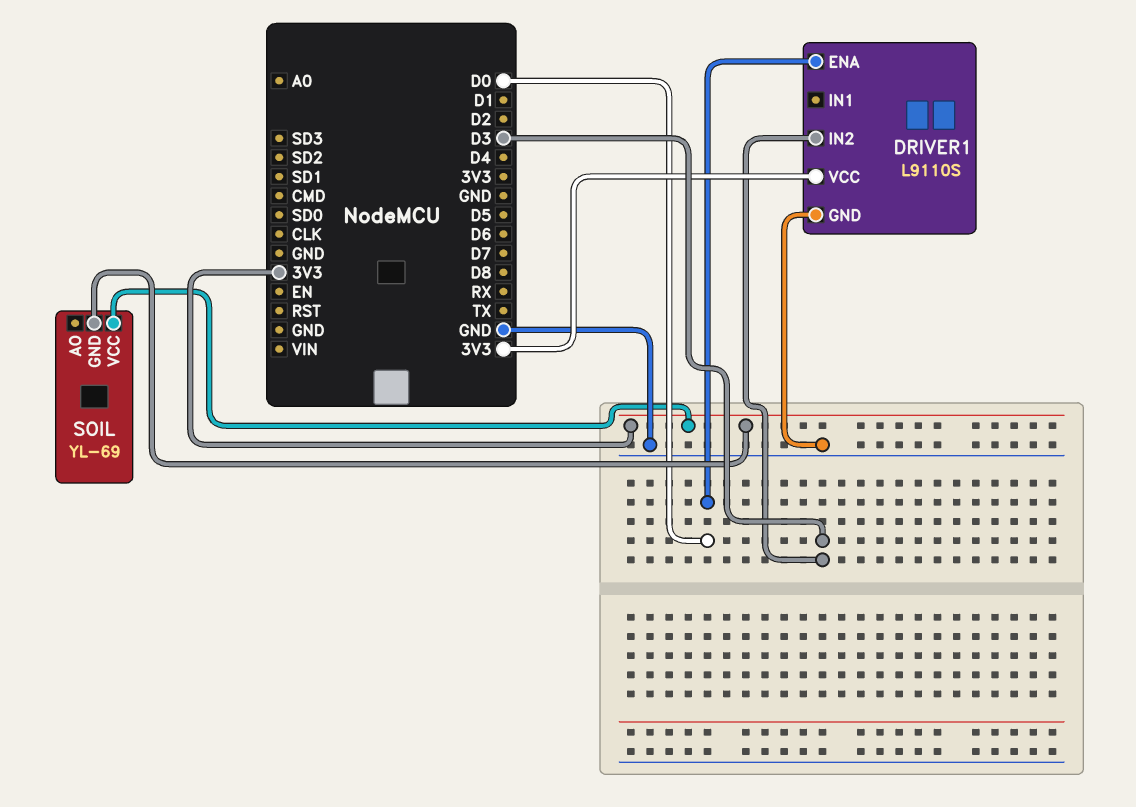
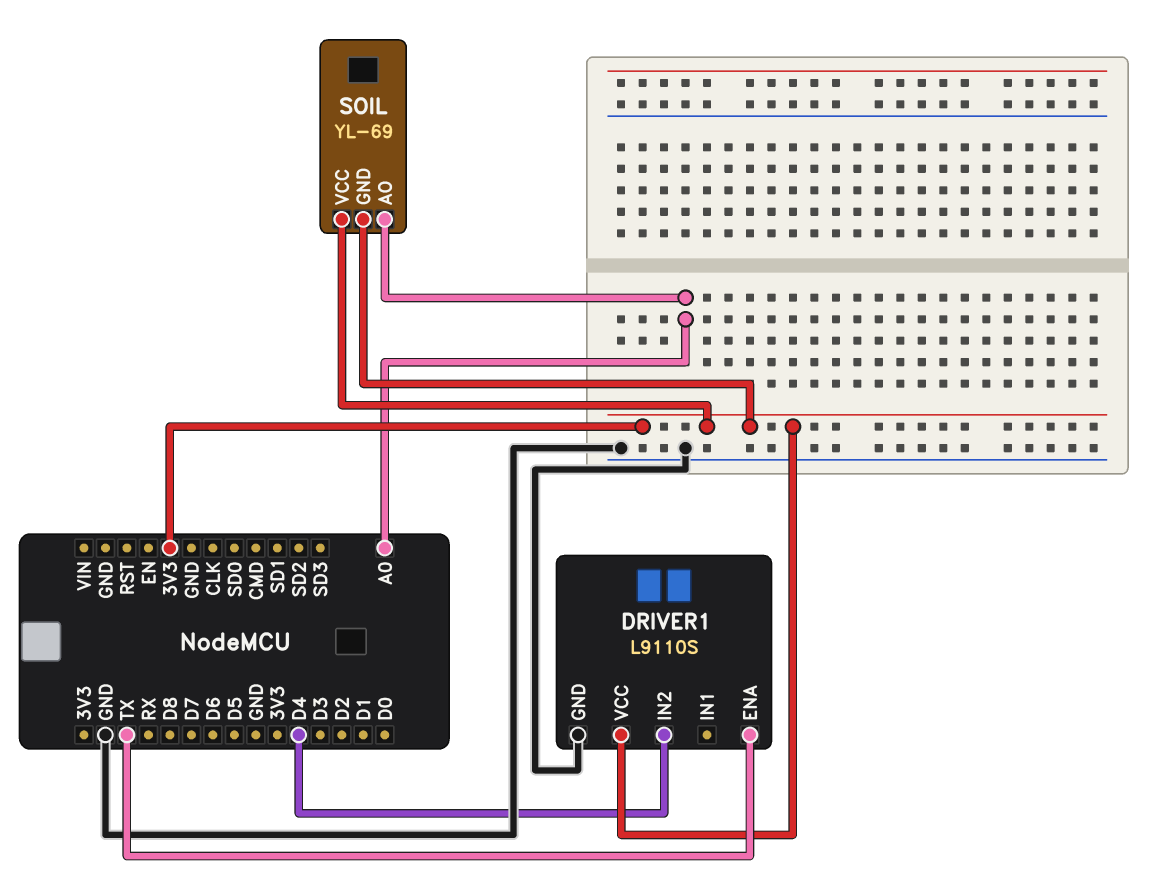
DRIVER1 pin ENA: D0 -> TX
DRIVER1 pin IN2: D3 -> D4
SOIL pin AO: none -> A0

